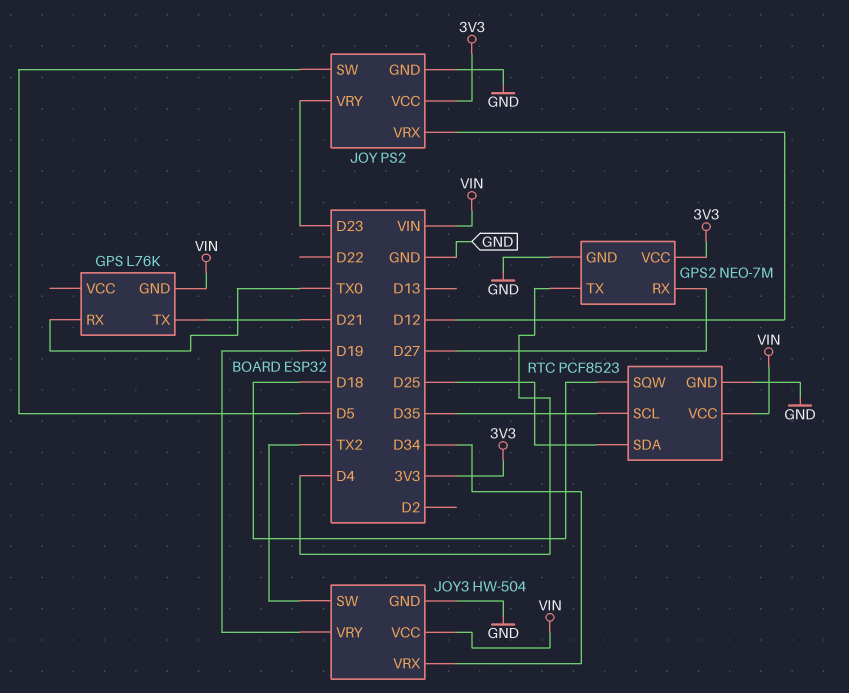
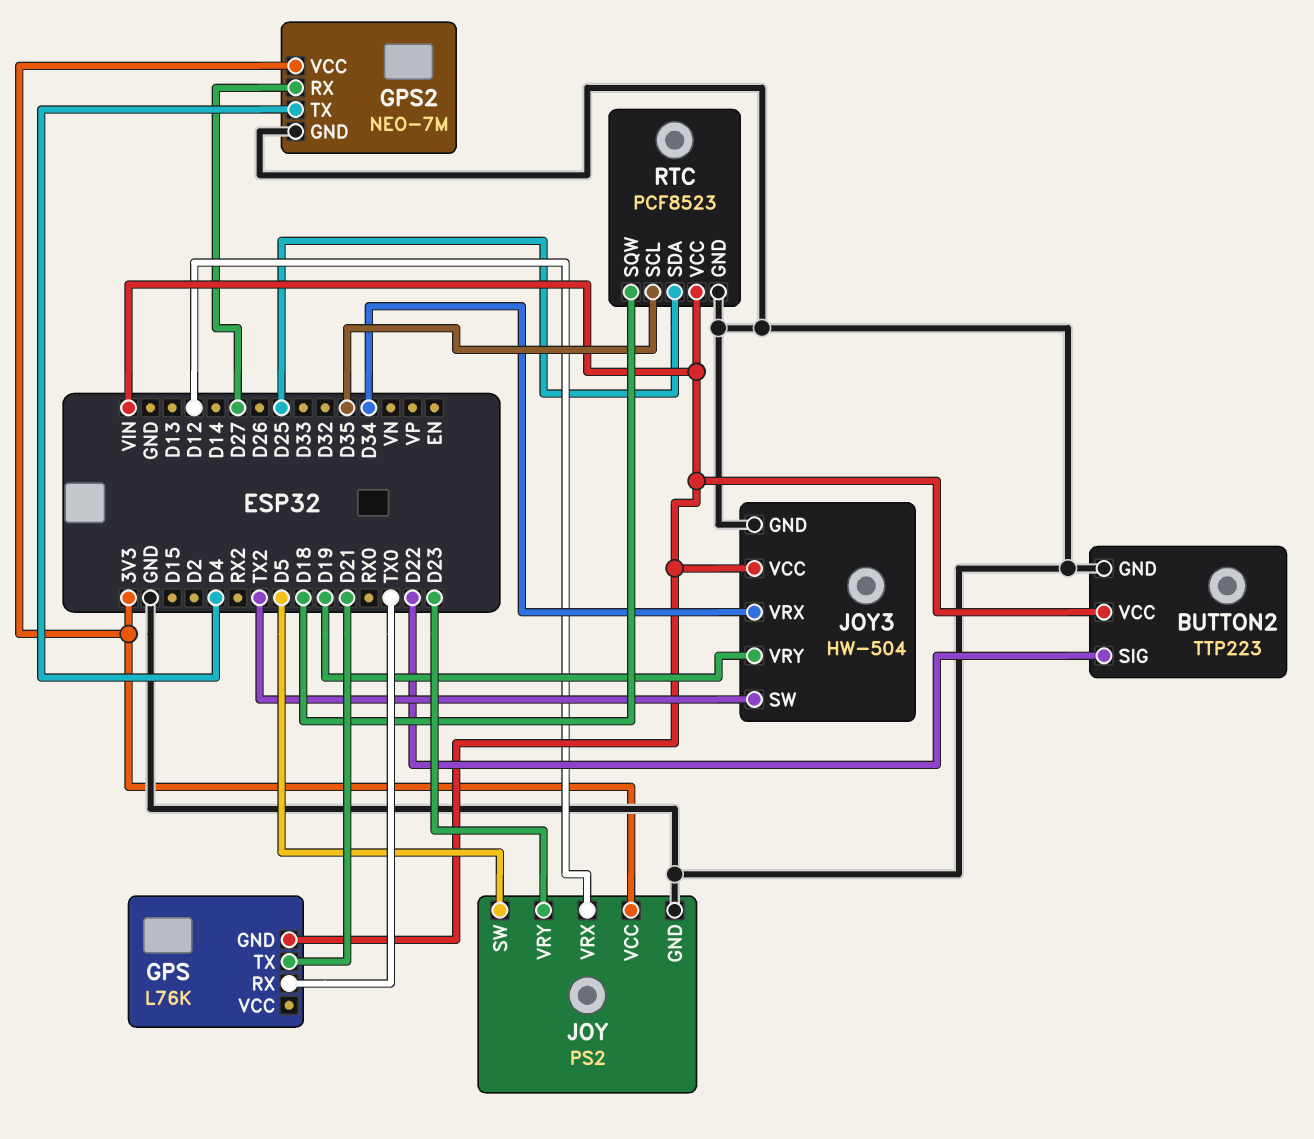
BUTTON2: none -> TTP223
BUTTON2 pin GND: none -> GND
BUTTON2 pin SIG: none -> D22
BUTTON2 pin VCC: none -> VIN

